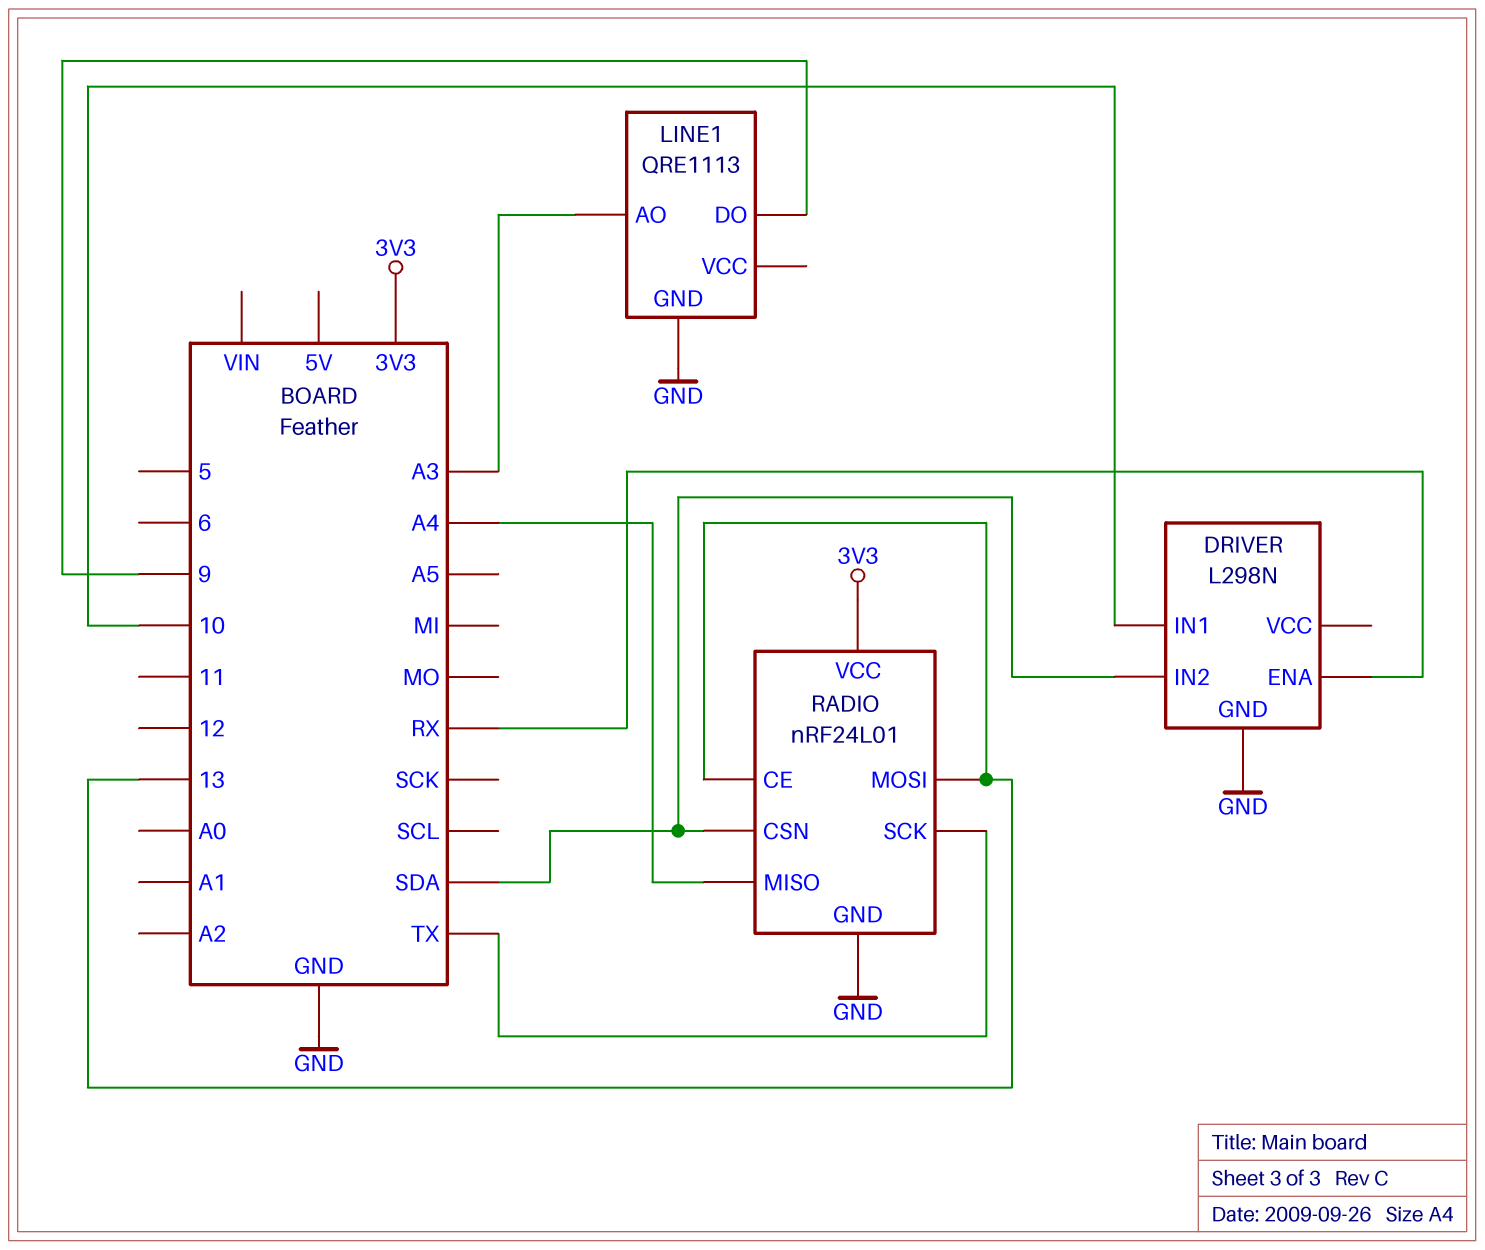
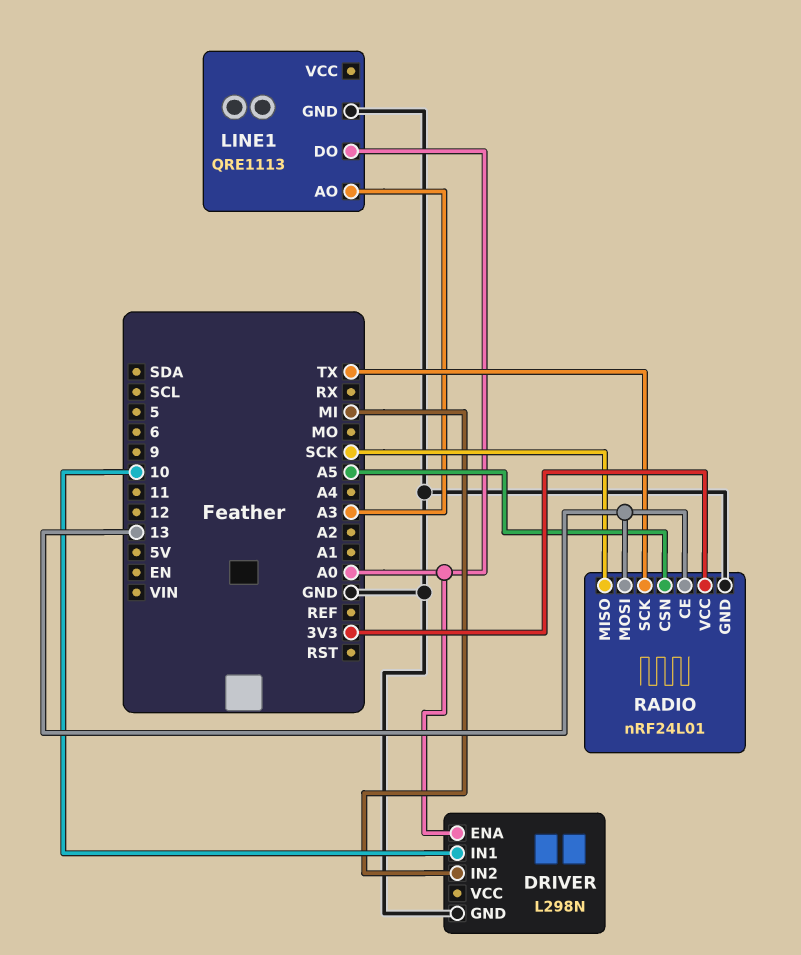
DRIVER pin ENA: RX -> A0
DRIVER pin IN2: SDA -> MI
LINE1 pin DO: 9 -> A0
RADIO pin CSN: SDA -> A5
RADIO pin MISO: A4 -> SCK

